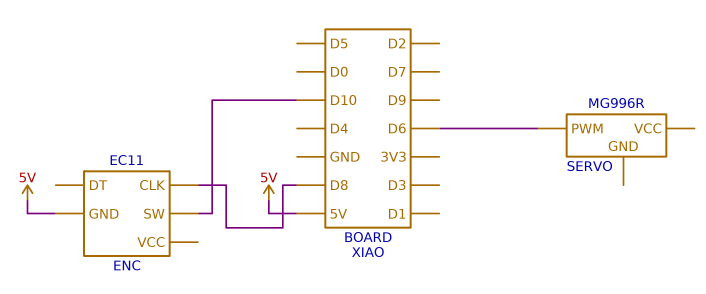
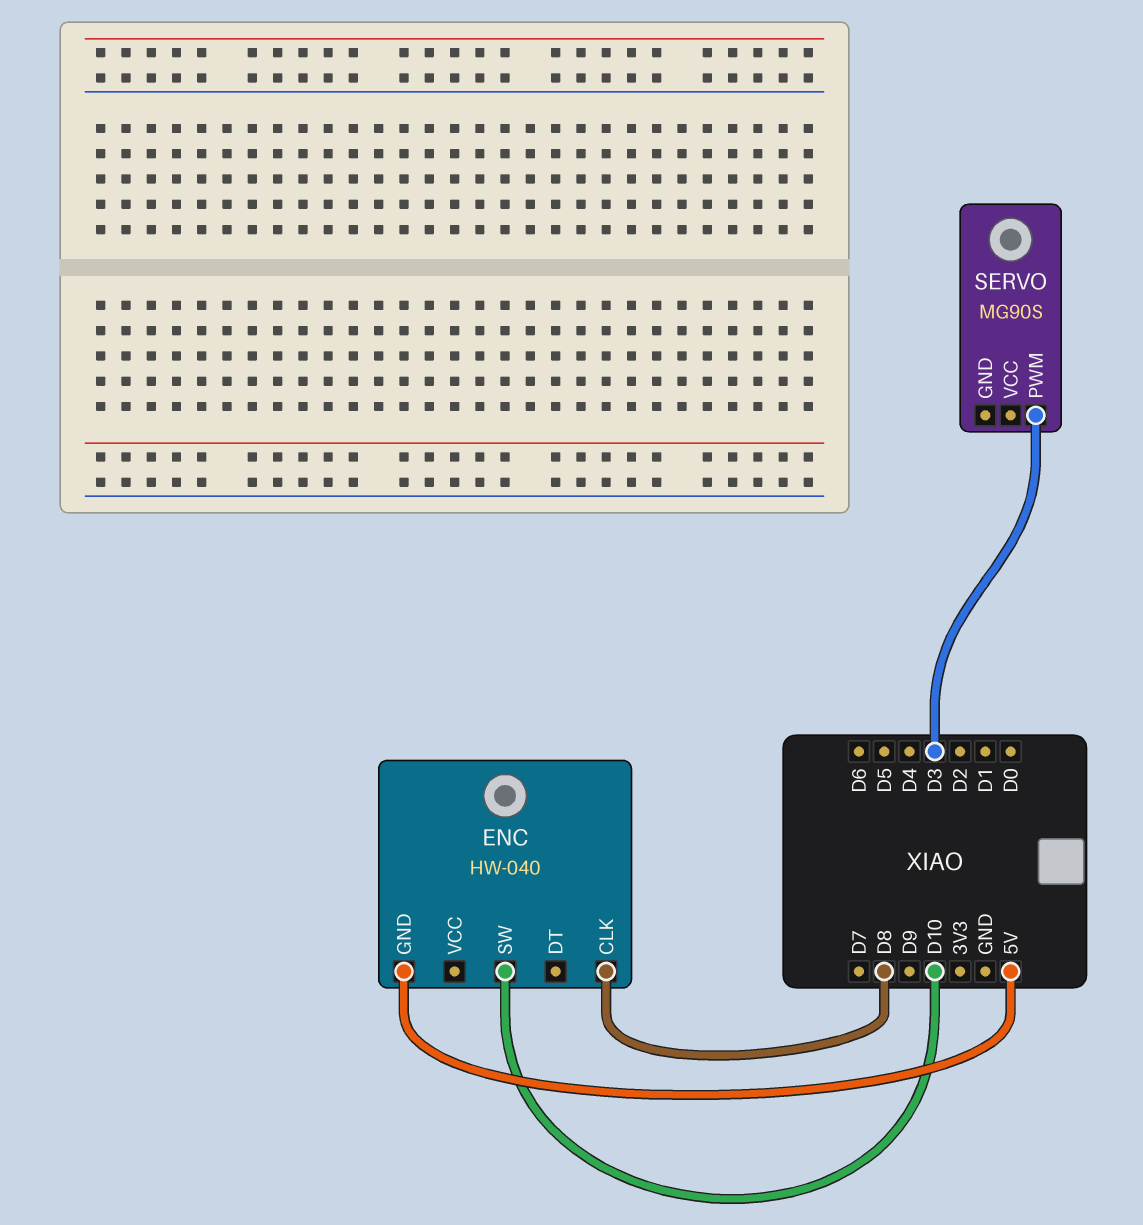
ENC: EC11 -> HW-040
SERVO: MG996R -> MG90S
SERVO pin PWM: D6 -> D3

